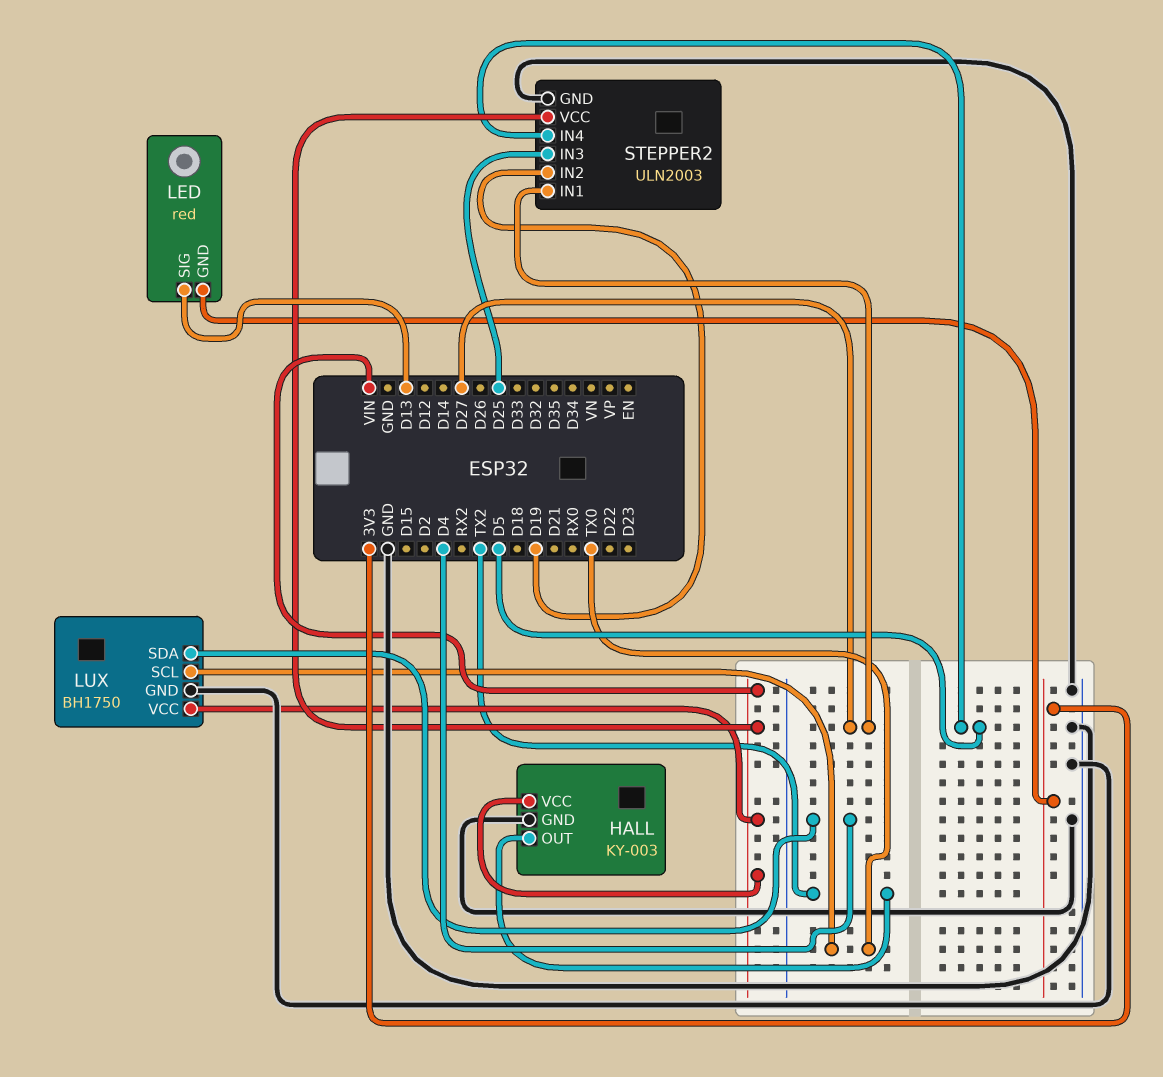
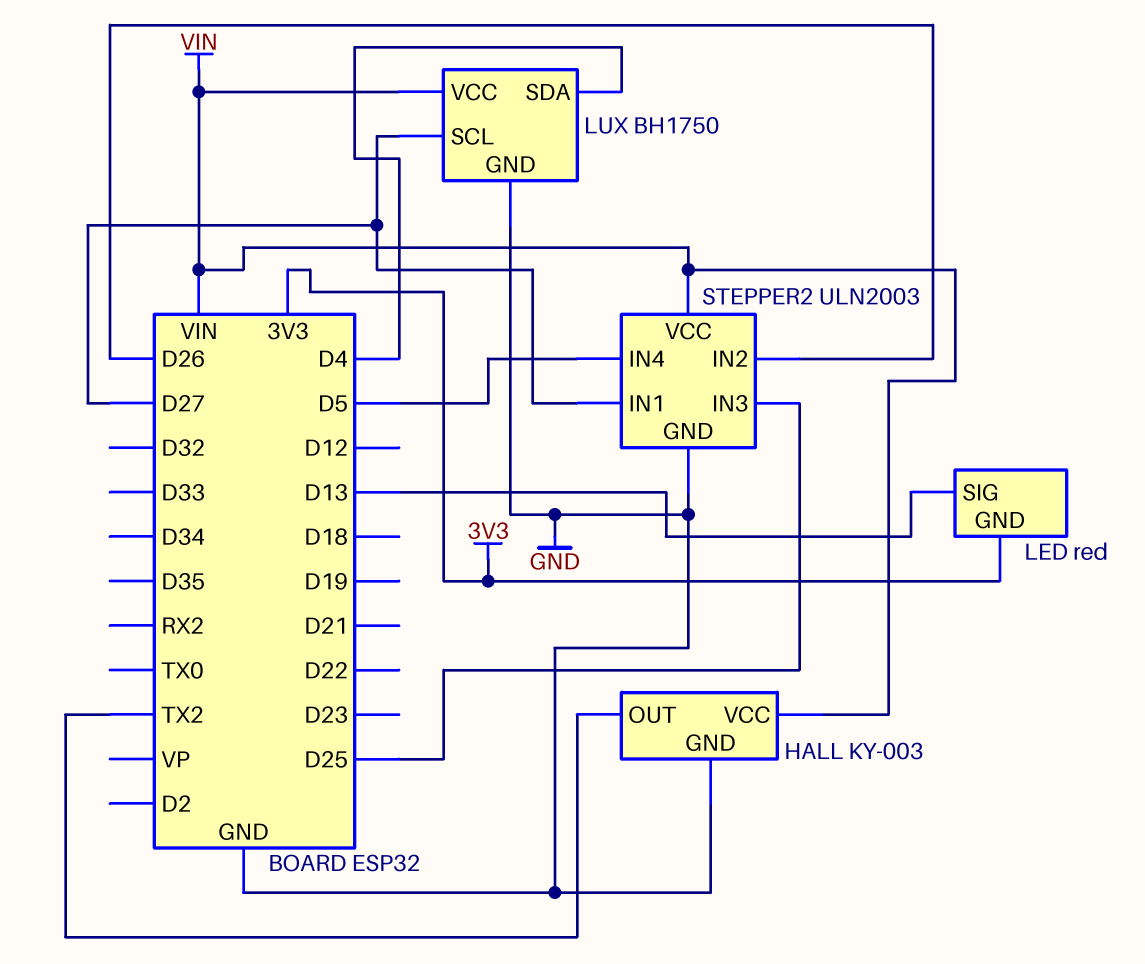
LUX pin SCL: TX0 -> D27
STEPPER2 pin IN2: D19 -> D26

